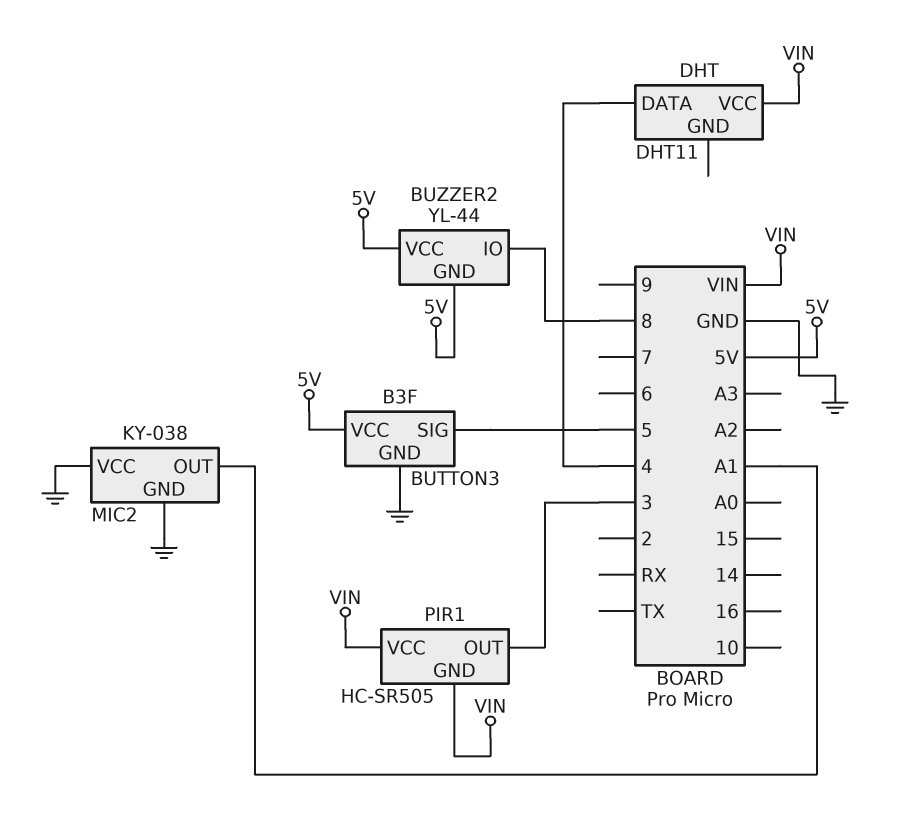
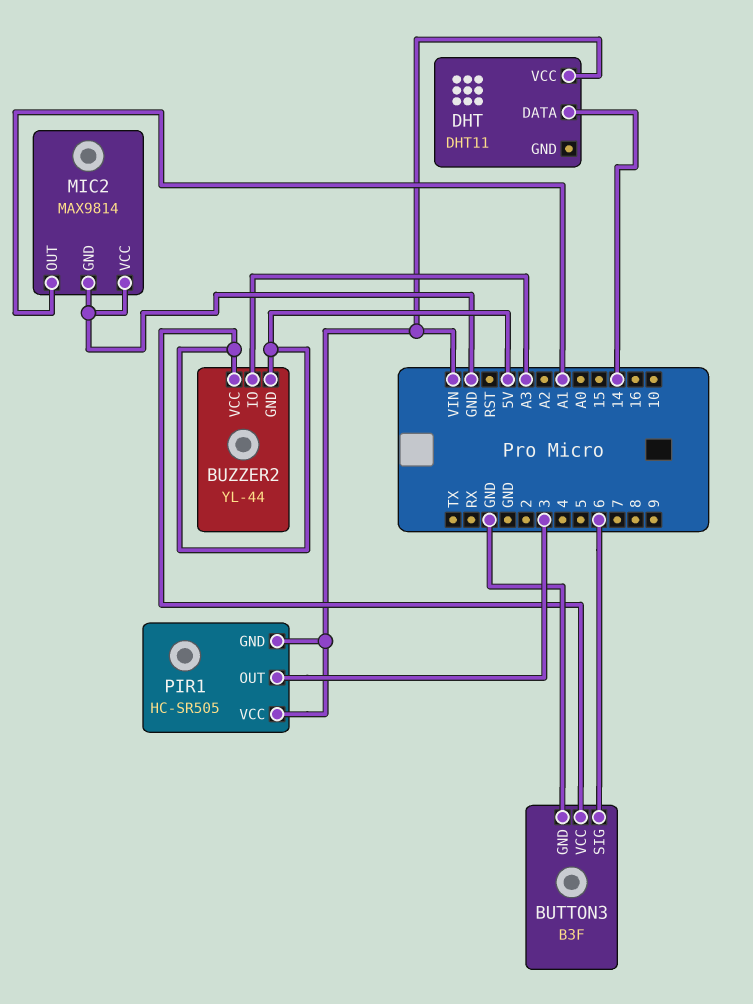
BUTTON3 pin SIG: 5 -> 6
BUZZER2 pin IO: 8 -> A3
DHT pin DATA: 4 -> 14
MIC2: KY-038 -> MAX9814

